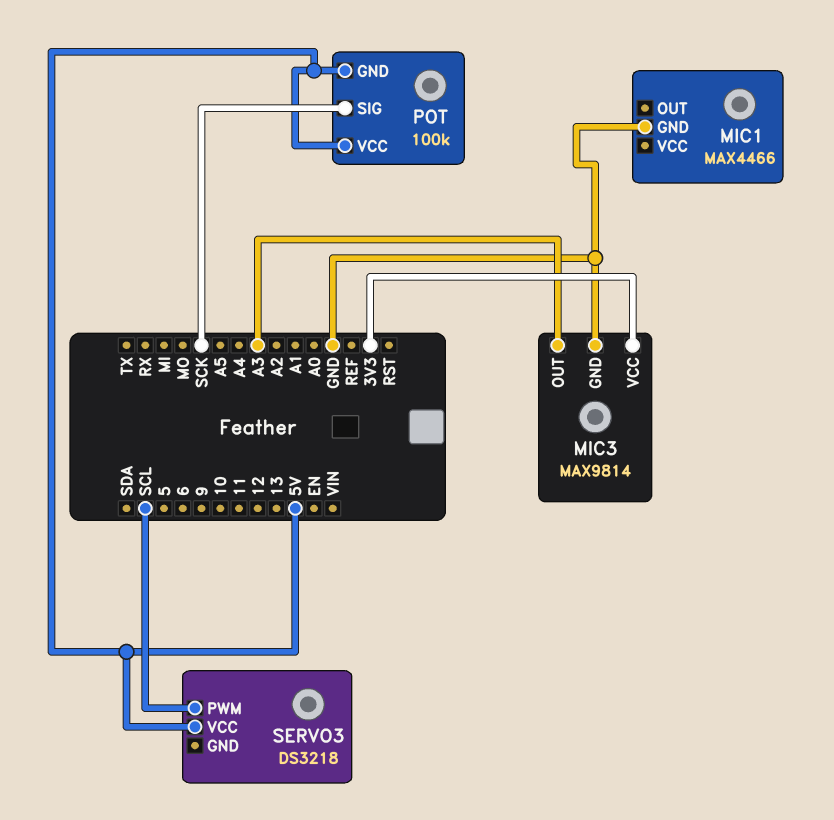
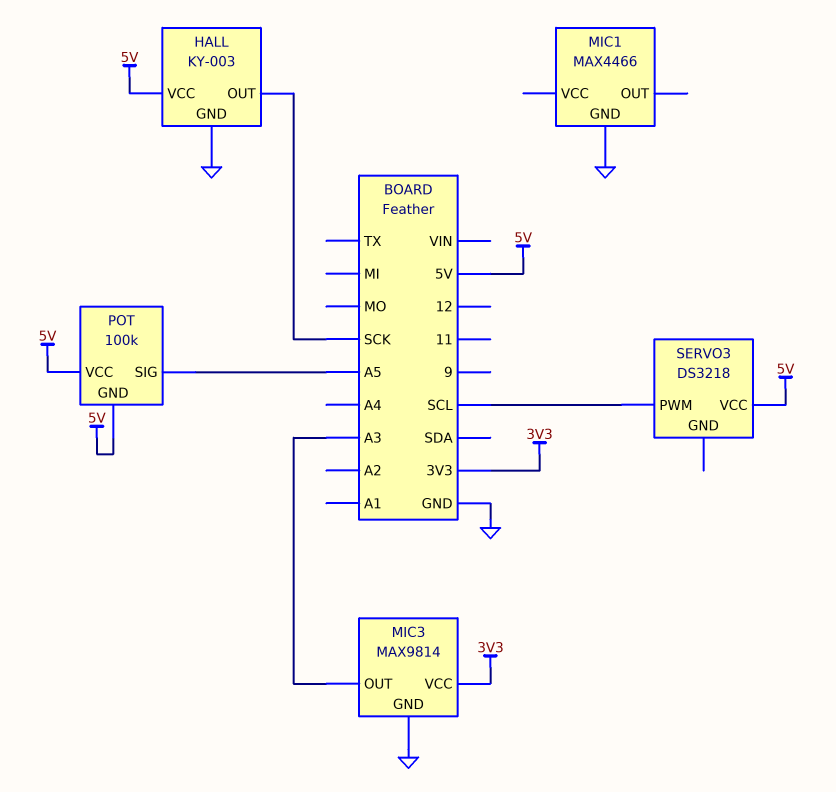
HALL: none -> KY-003
HALL pin GND: none -> GND
HALL pin OUT: none -> SCK
HALL pin VCC: none -> 5V
POT pin SIG: SCK -> A5

